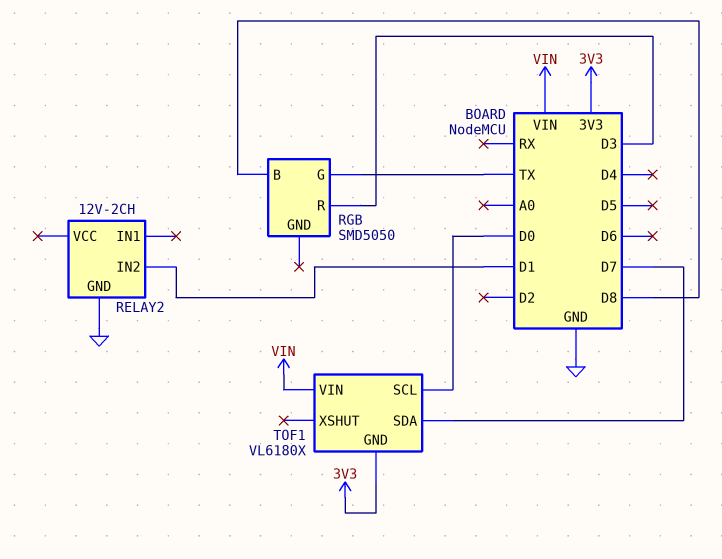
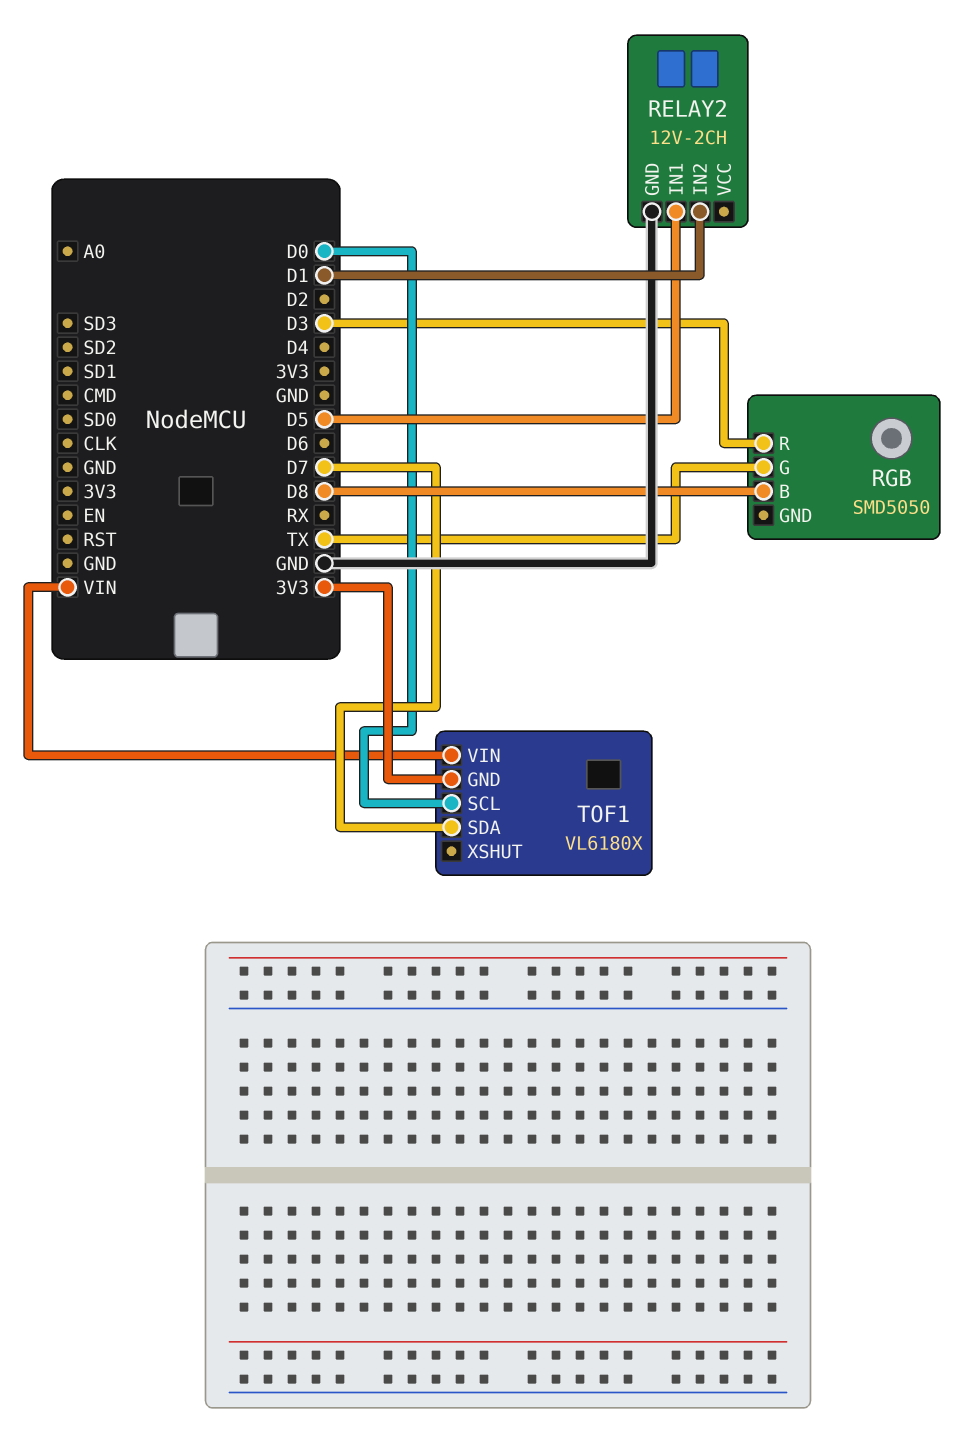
RELAY2 pin IN1: none -> D5

